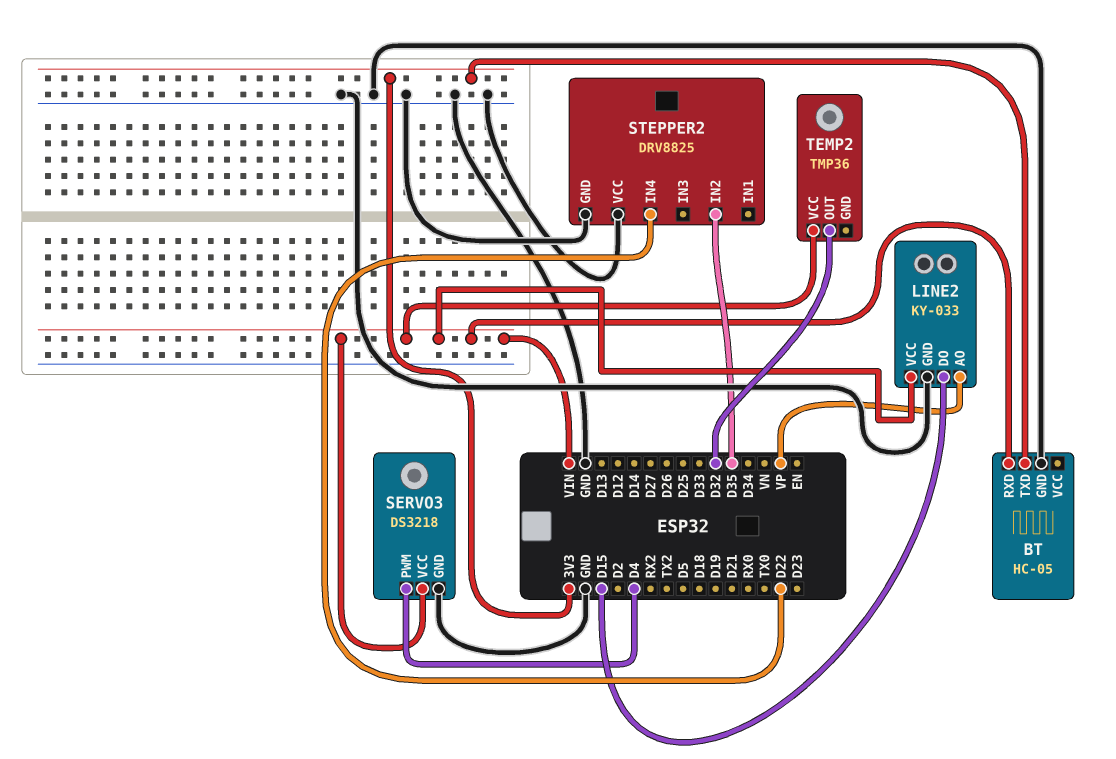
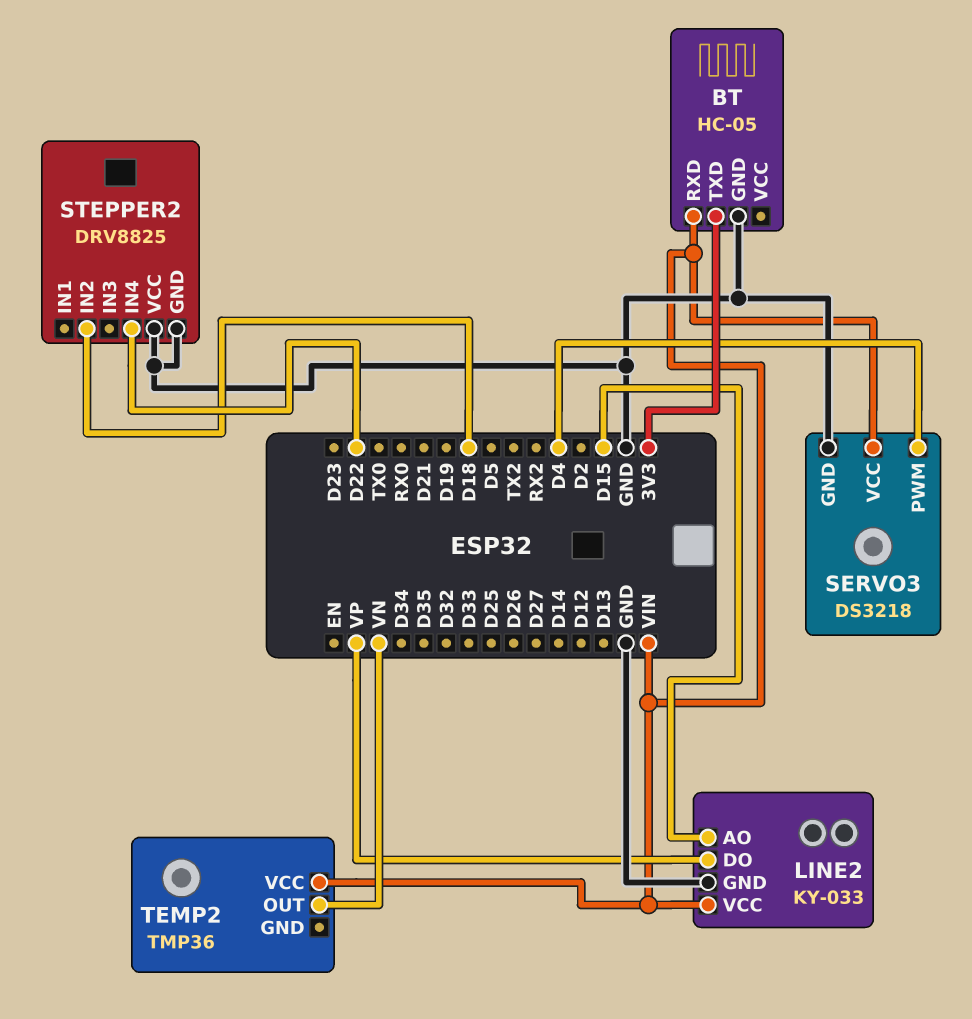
LINE2 pin AO: VP -> D15
LINE2 pin DO: D15 -> VP
STEPPER2 pin IN2: D35 -> D18
TEMP2 pin OUT: D32 -> VN

